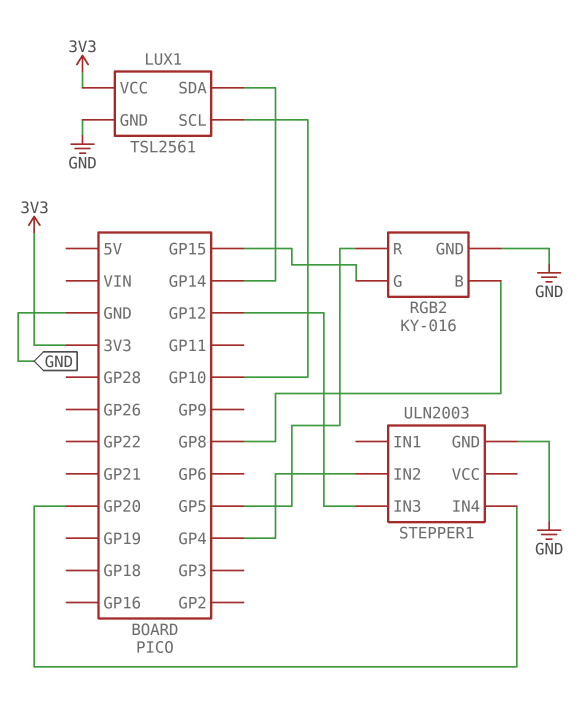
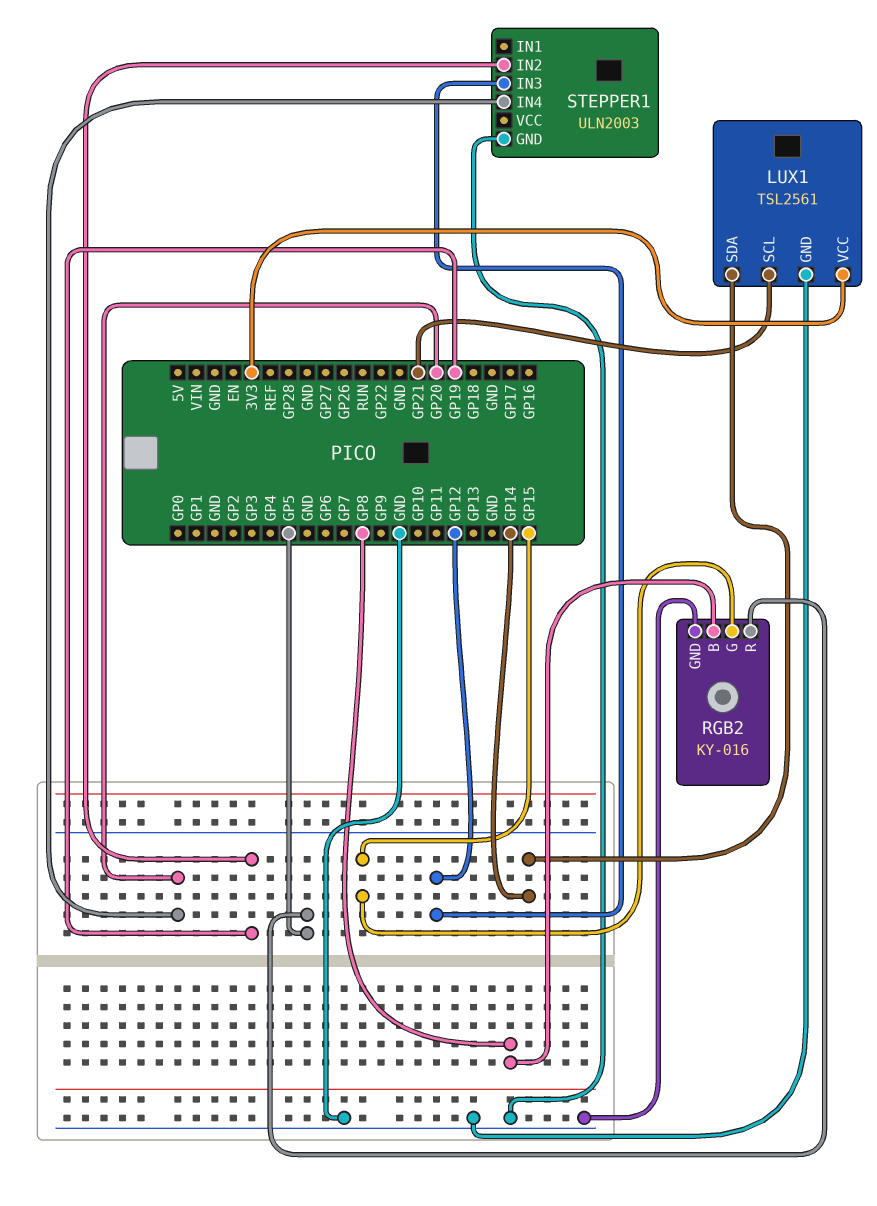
LUX1 pin SCL: GP10 -> GP21
STEPPER1 pin IN2: GP4 -> GP19

